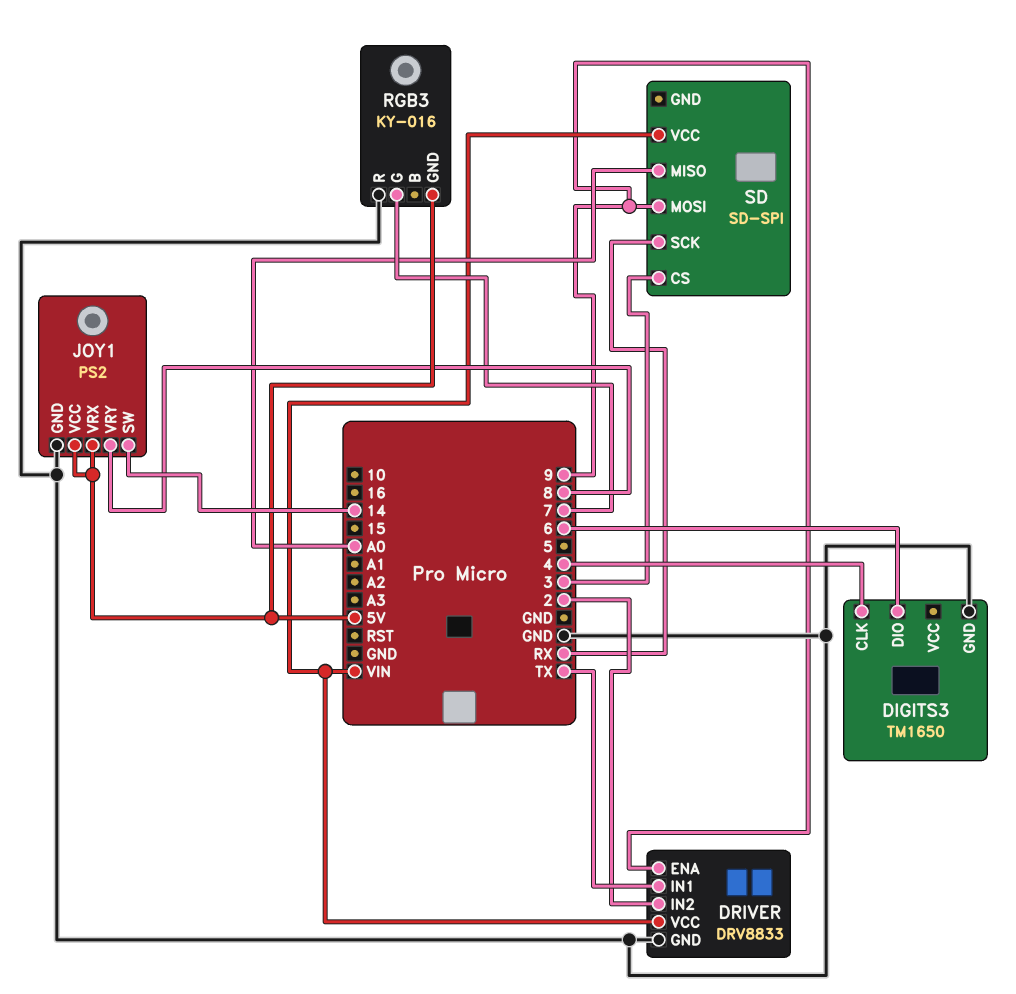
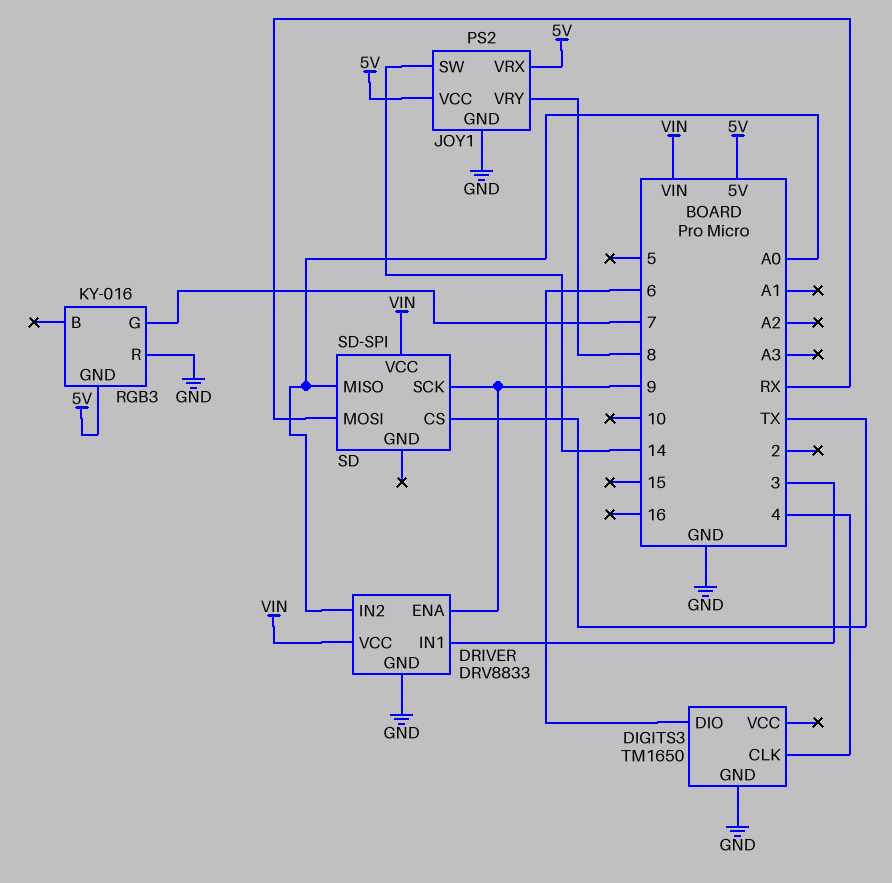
DRIVER pin IN1: TX -> 3
DRIVER pin IN2: 2 -> A0
SD pin CS: 3 -> TX
SD pin MOSI: 9 -> RX
SD pin SCK: RX -> 9

